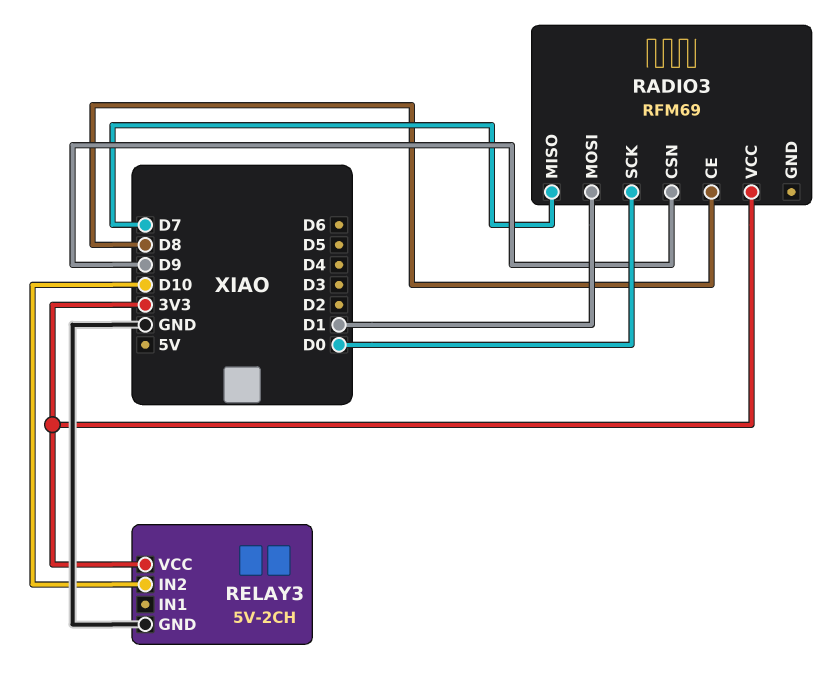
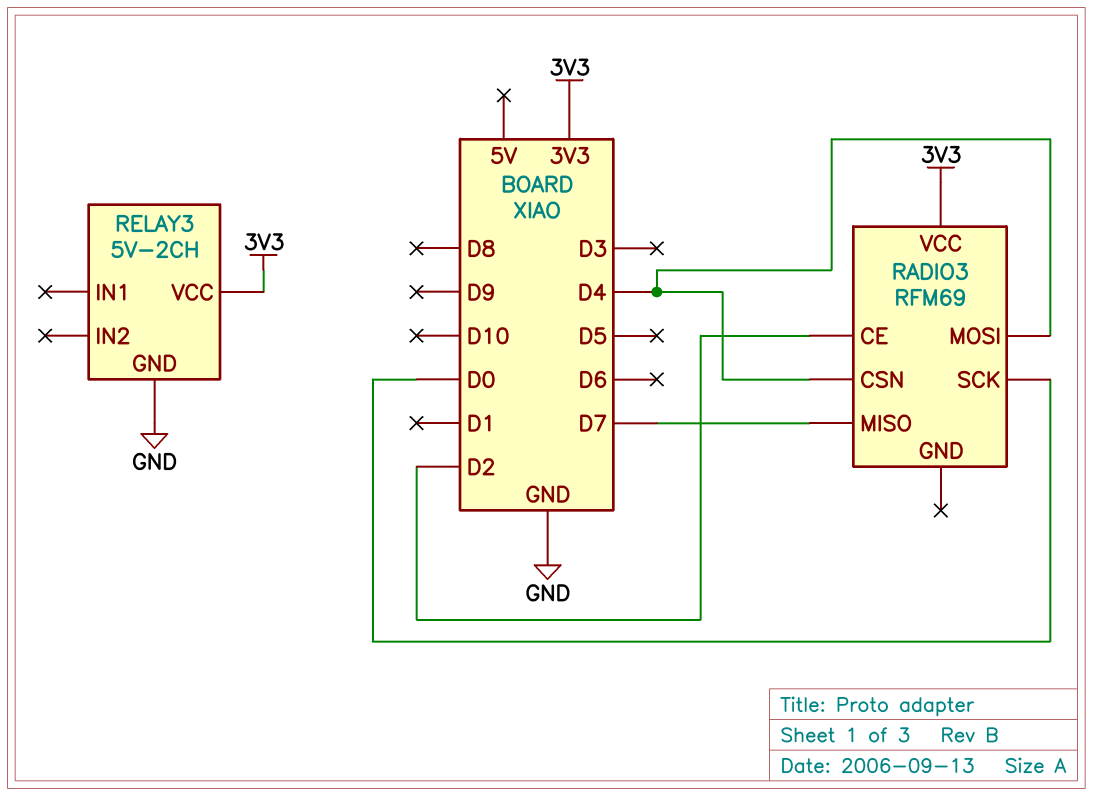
RADIO3 pin CE: D8 -> D2
RADIO3 pin CSN: D9 -> D4
RADIO3 pin MOSI: D1 -> D4
RELAY3 pin IN2: D10 -> none

